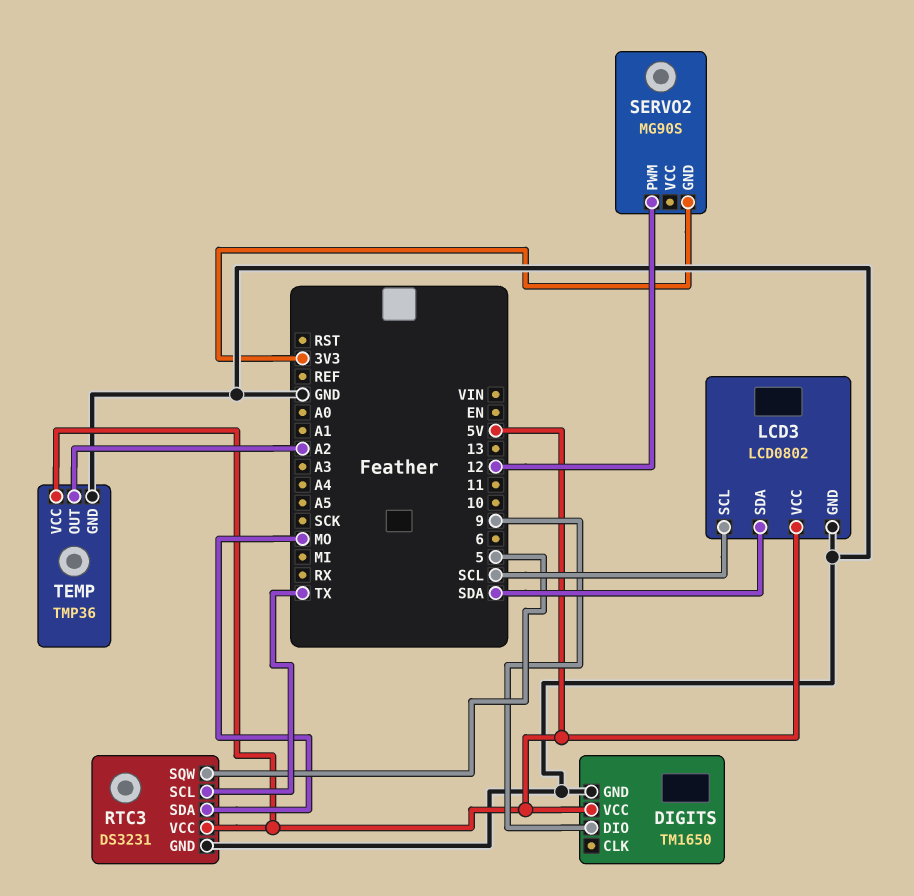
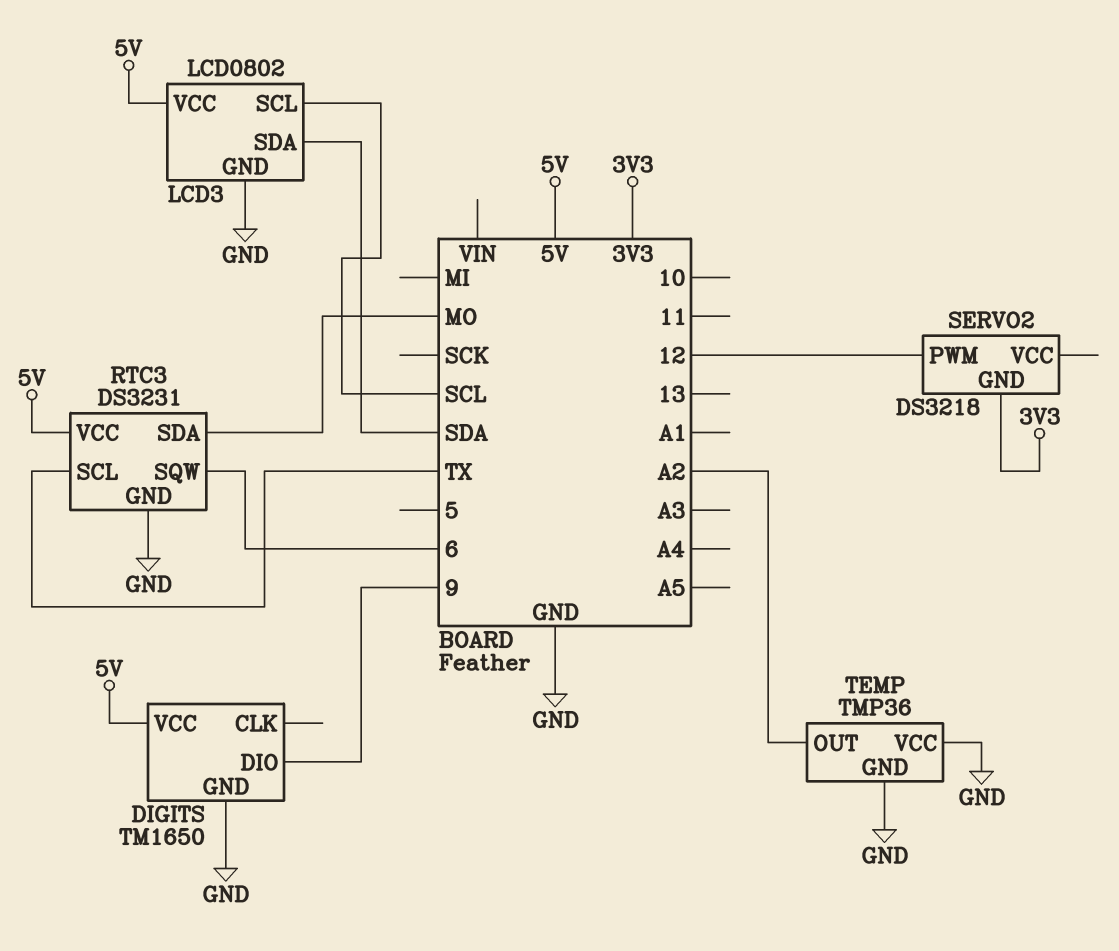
RTC3 pin SQW: 5 -> 6
SERVO2: MG90S -> DS3218
TEMP pin VCC: 5V -> GND

